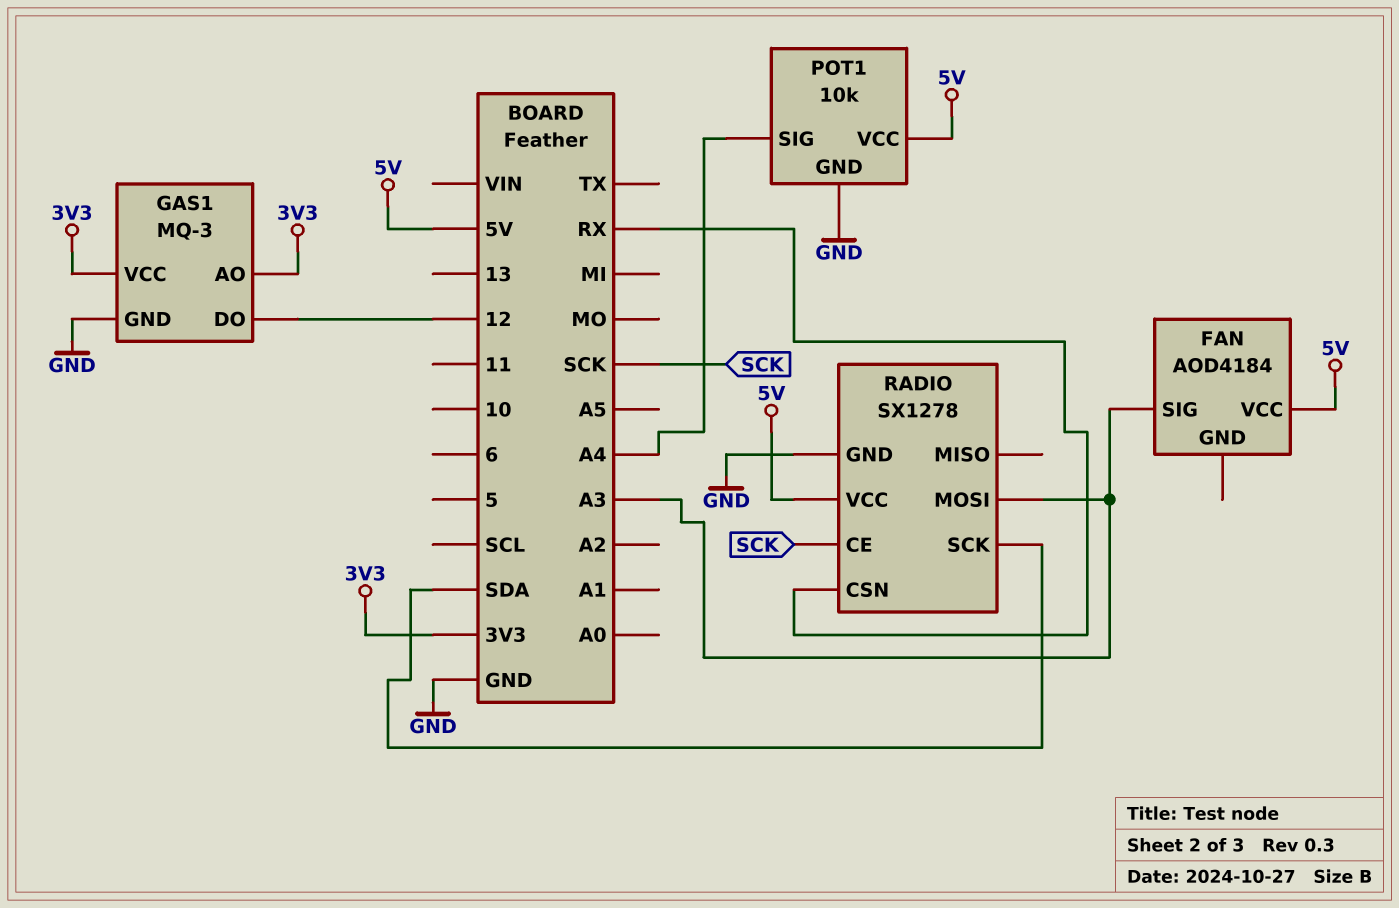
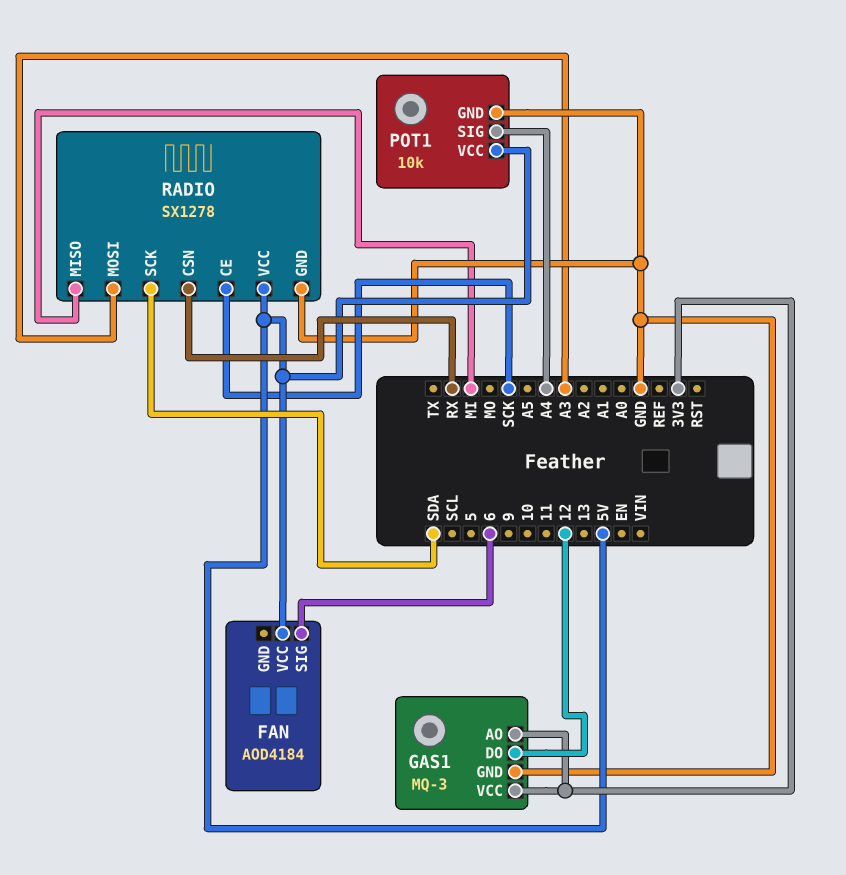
FAN pin SIG: A3 -> 6
RADIO pin MISO: none -> MI

